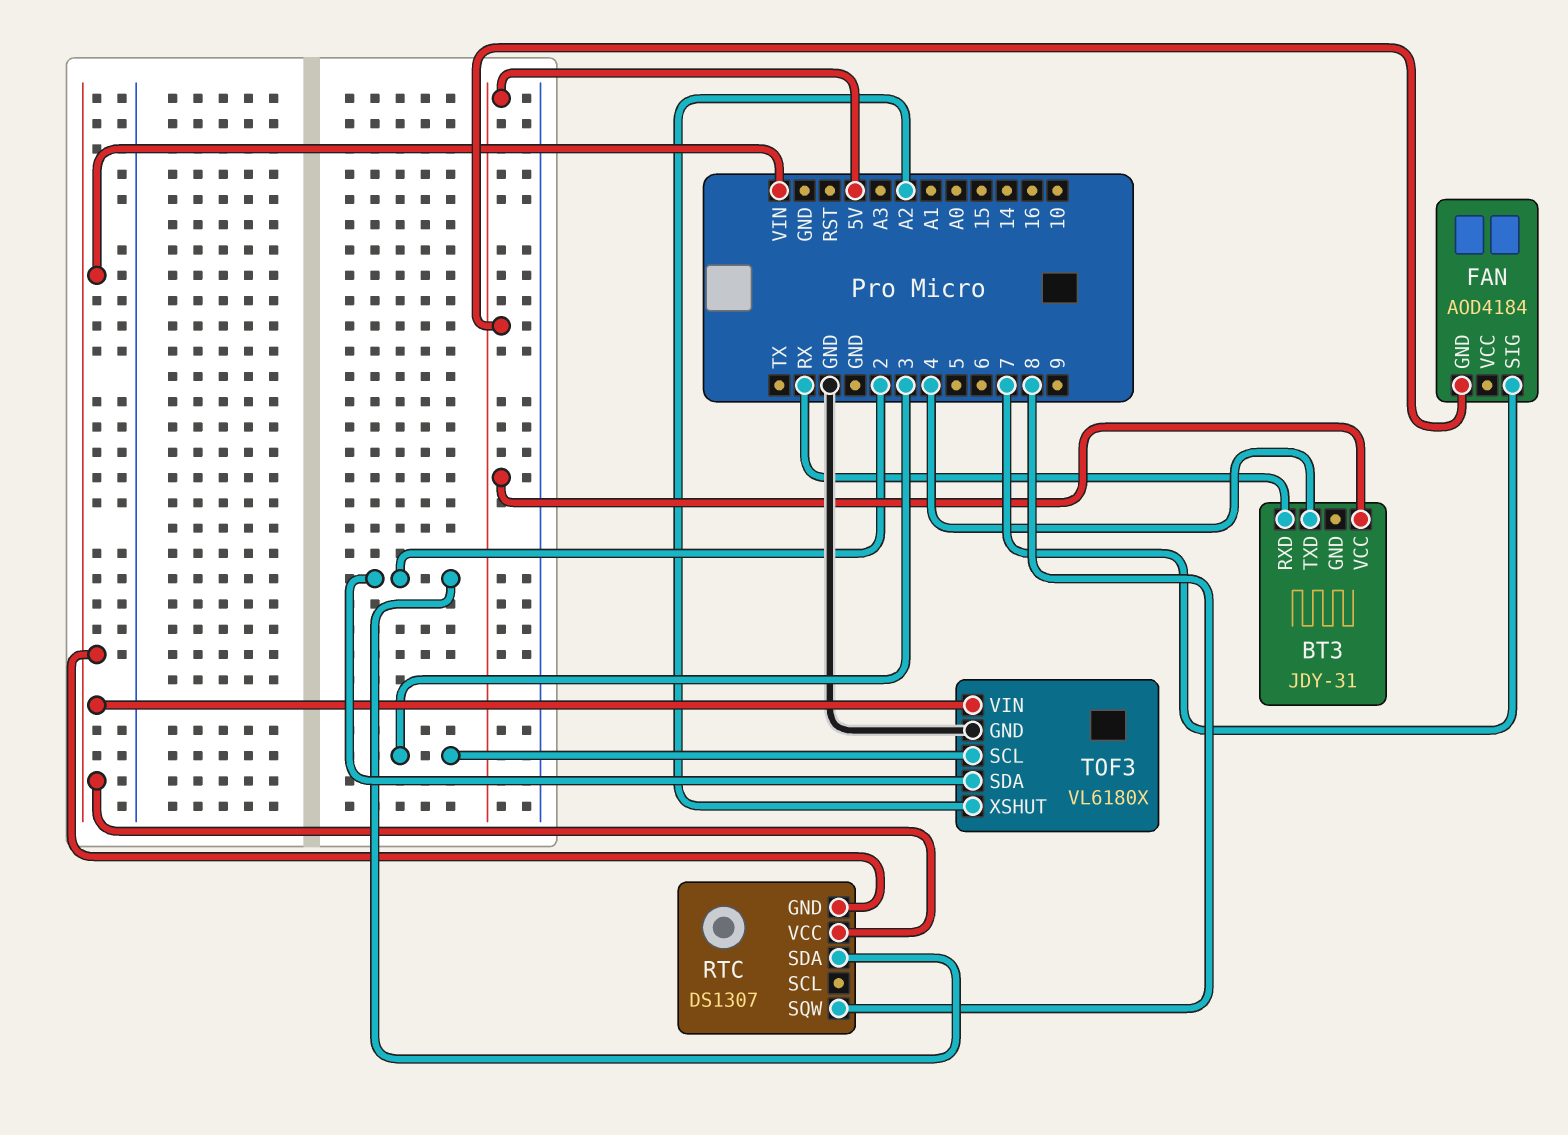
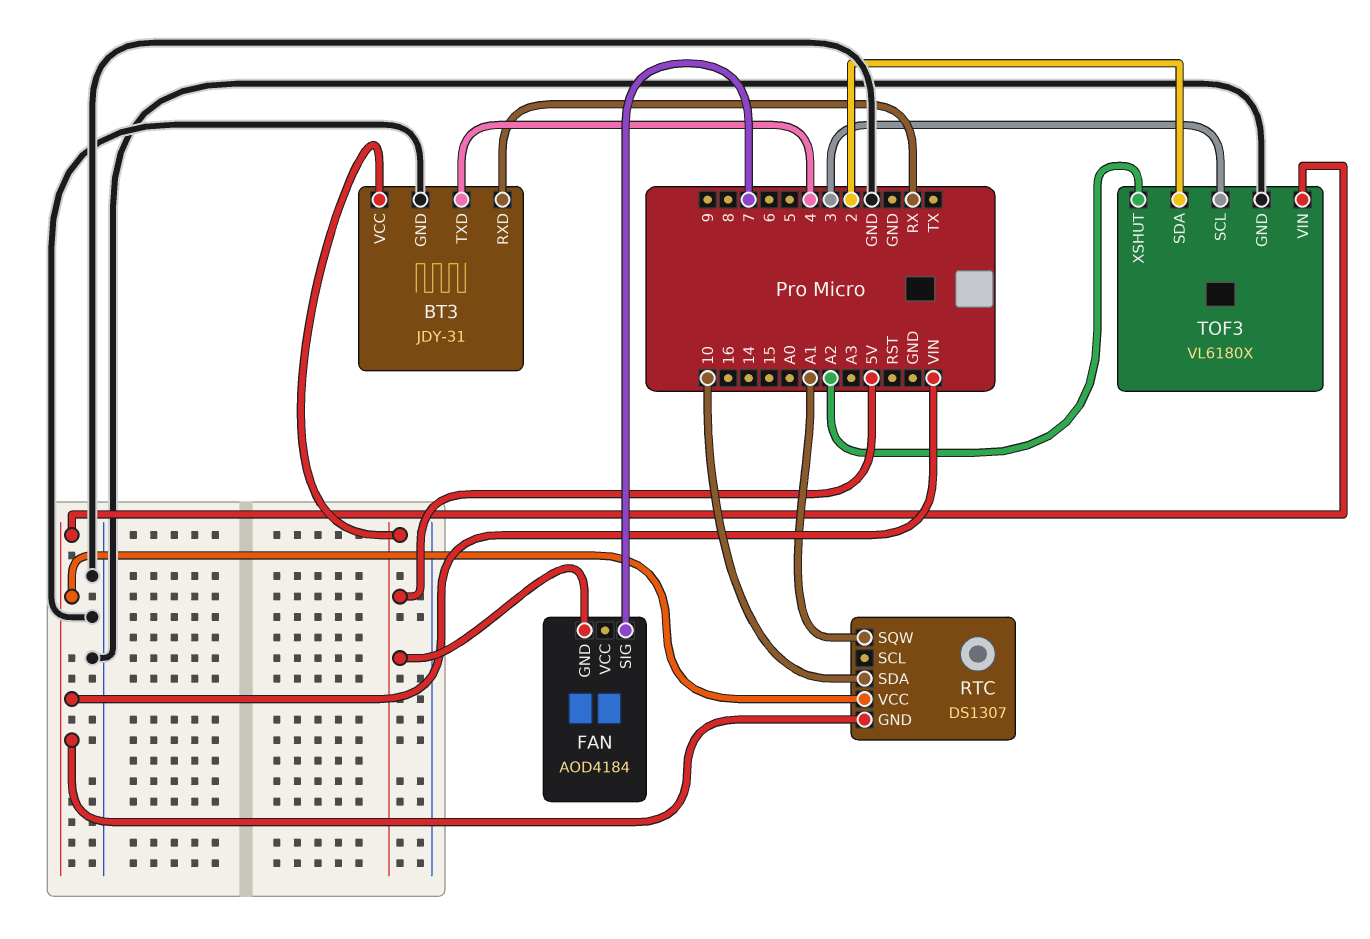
BT3 pin GND: none -> GND
RTC pin SDA: 2 -> 10
RTC pin SQW: 8 -> A1

